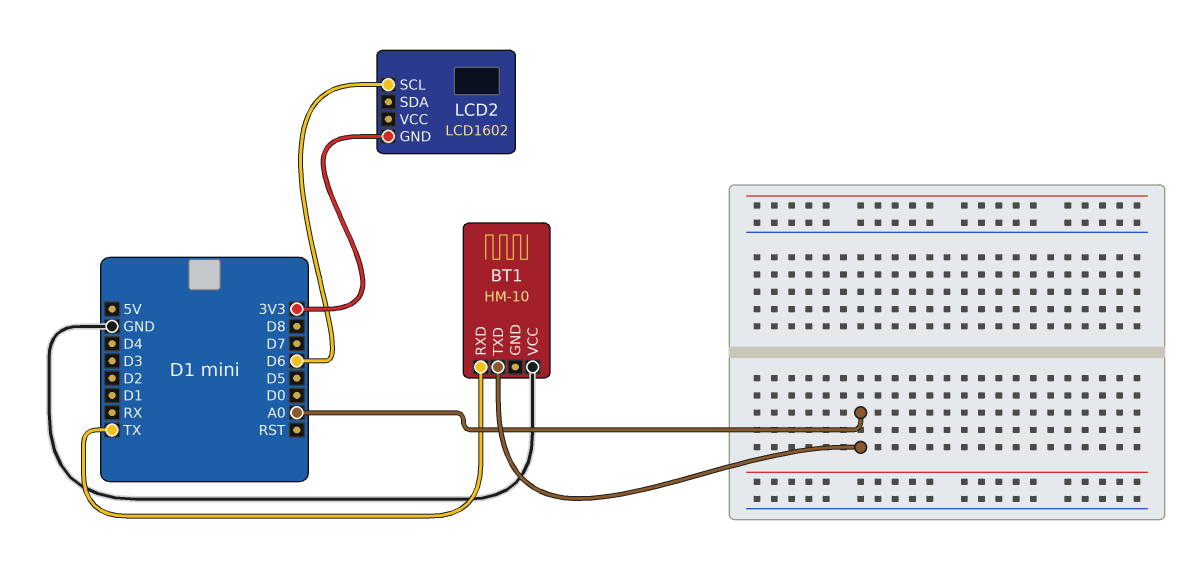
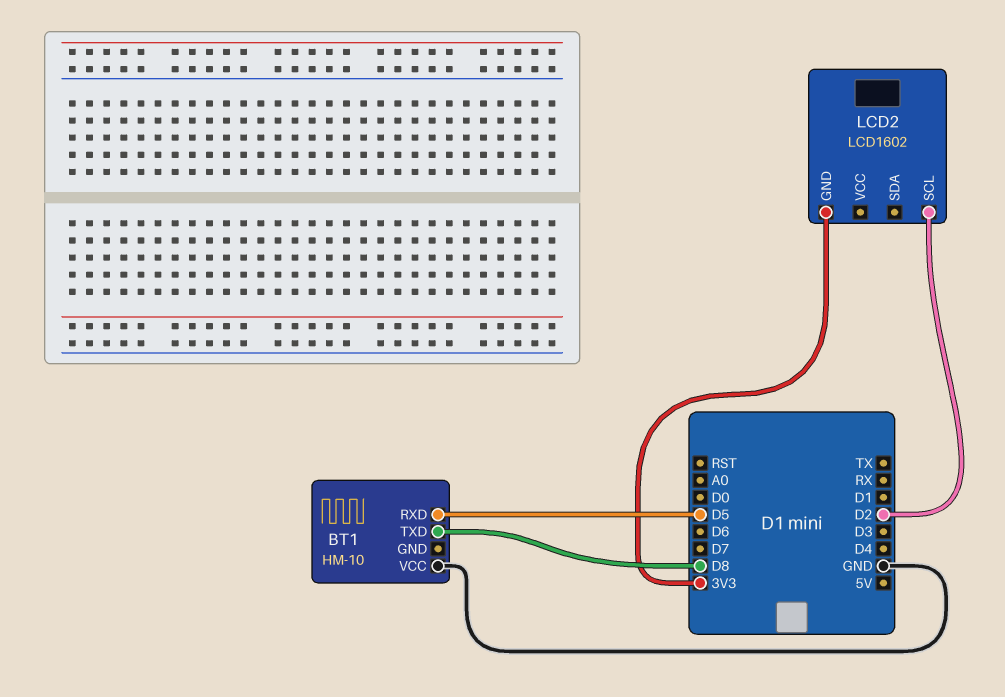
BT1 pin RXD: TX -> D5
BT1 pin TXD: A0 -> D8
LCD2 pin SCL: D6 -> D2

